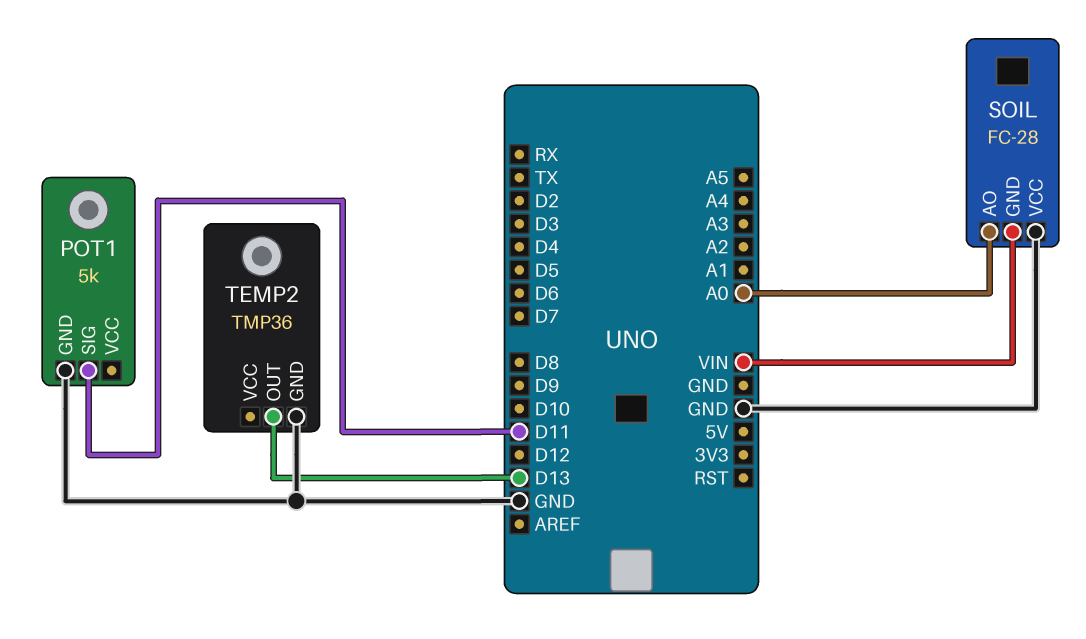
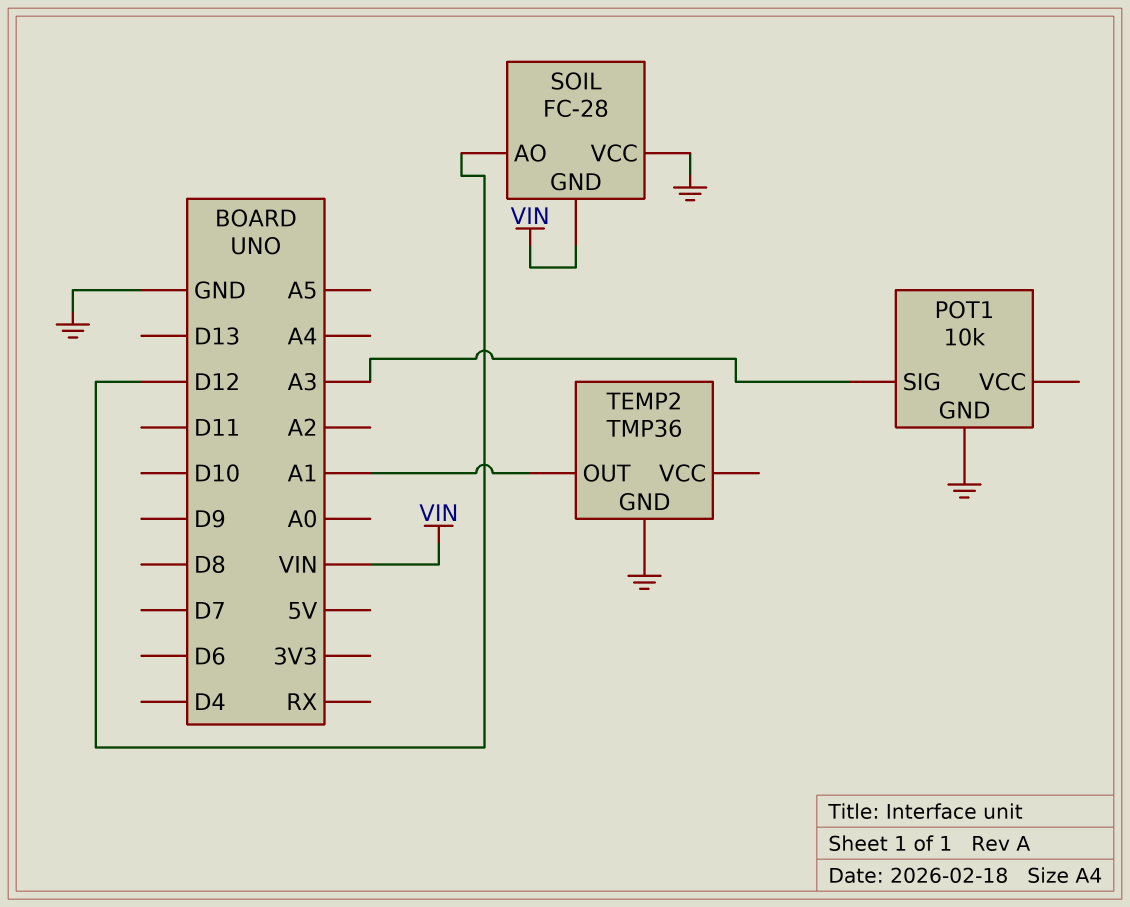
POT1: 5k -> 10k
POT1 pin SIG: D11 -> A3
SOIL pin AO: A0 -> D12
TEMP2 pin OUT: D13 -> A1

